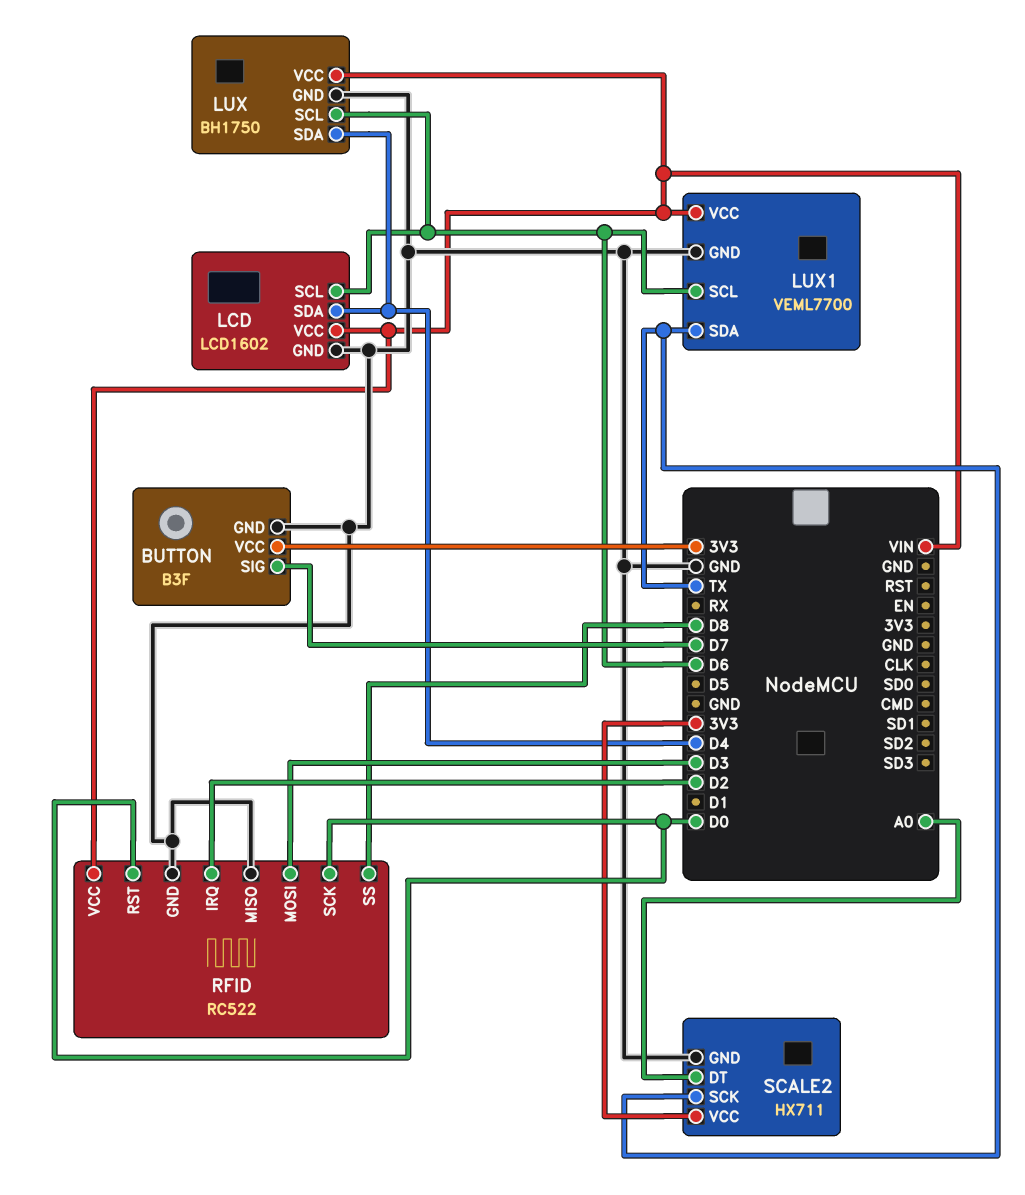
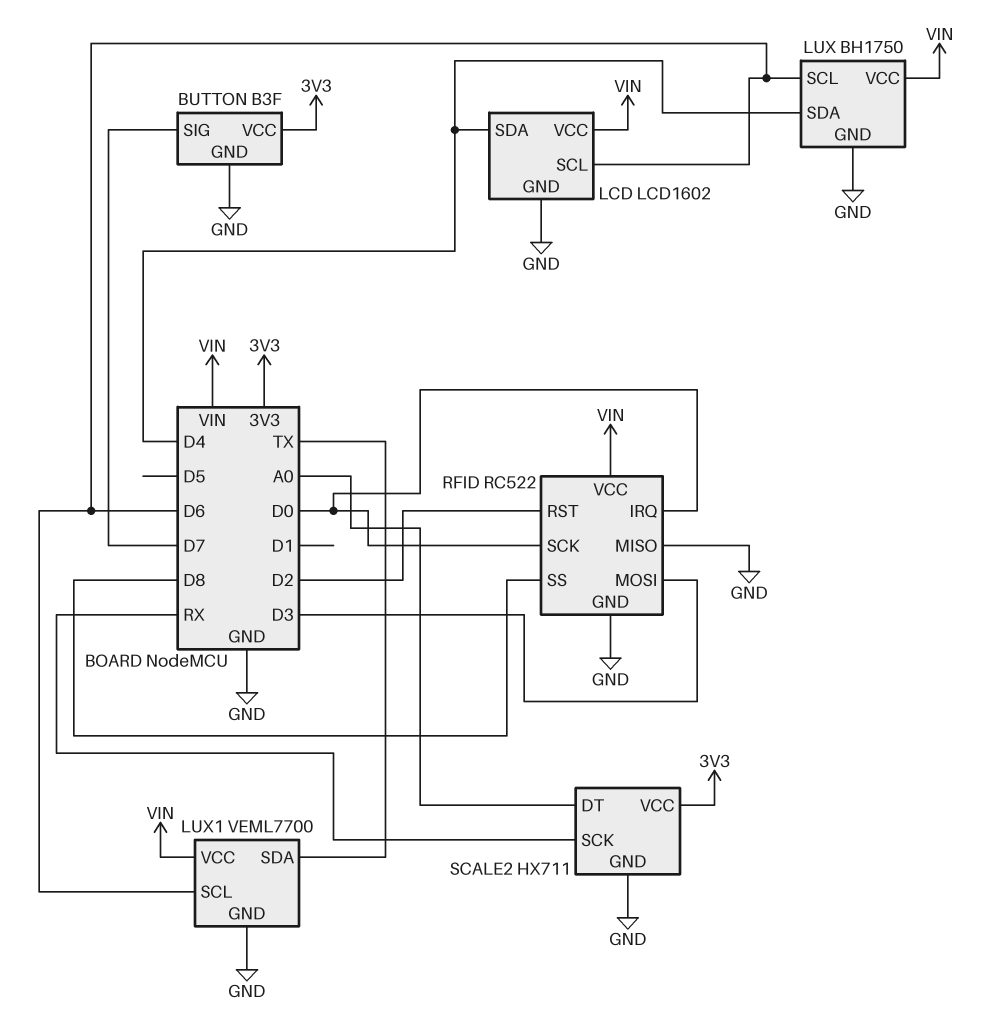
RFID pin IRQ: D2 -> D0
RFID pin RST: D0 -> D2
SCALE2 pin SCK: TX -> RX

